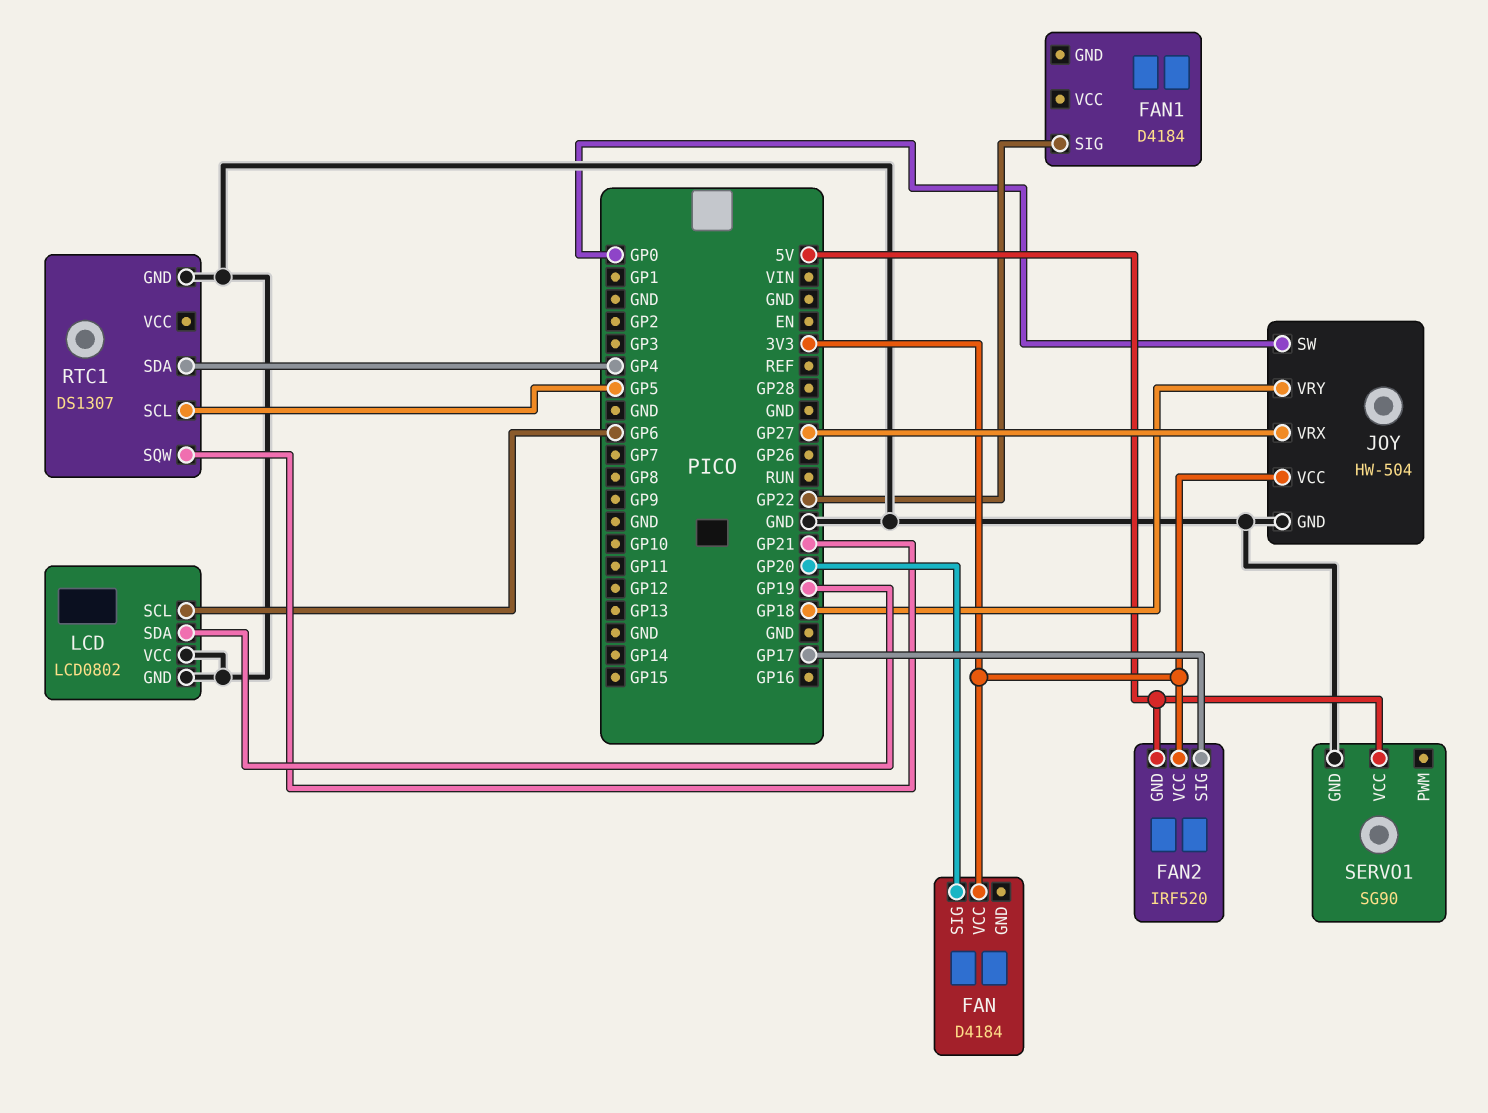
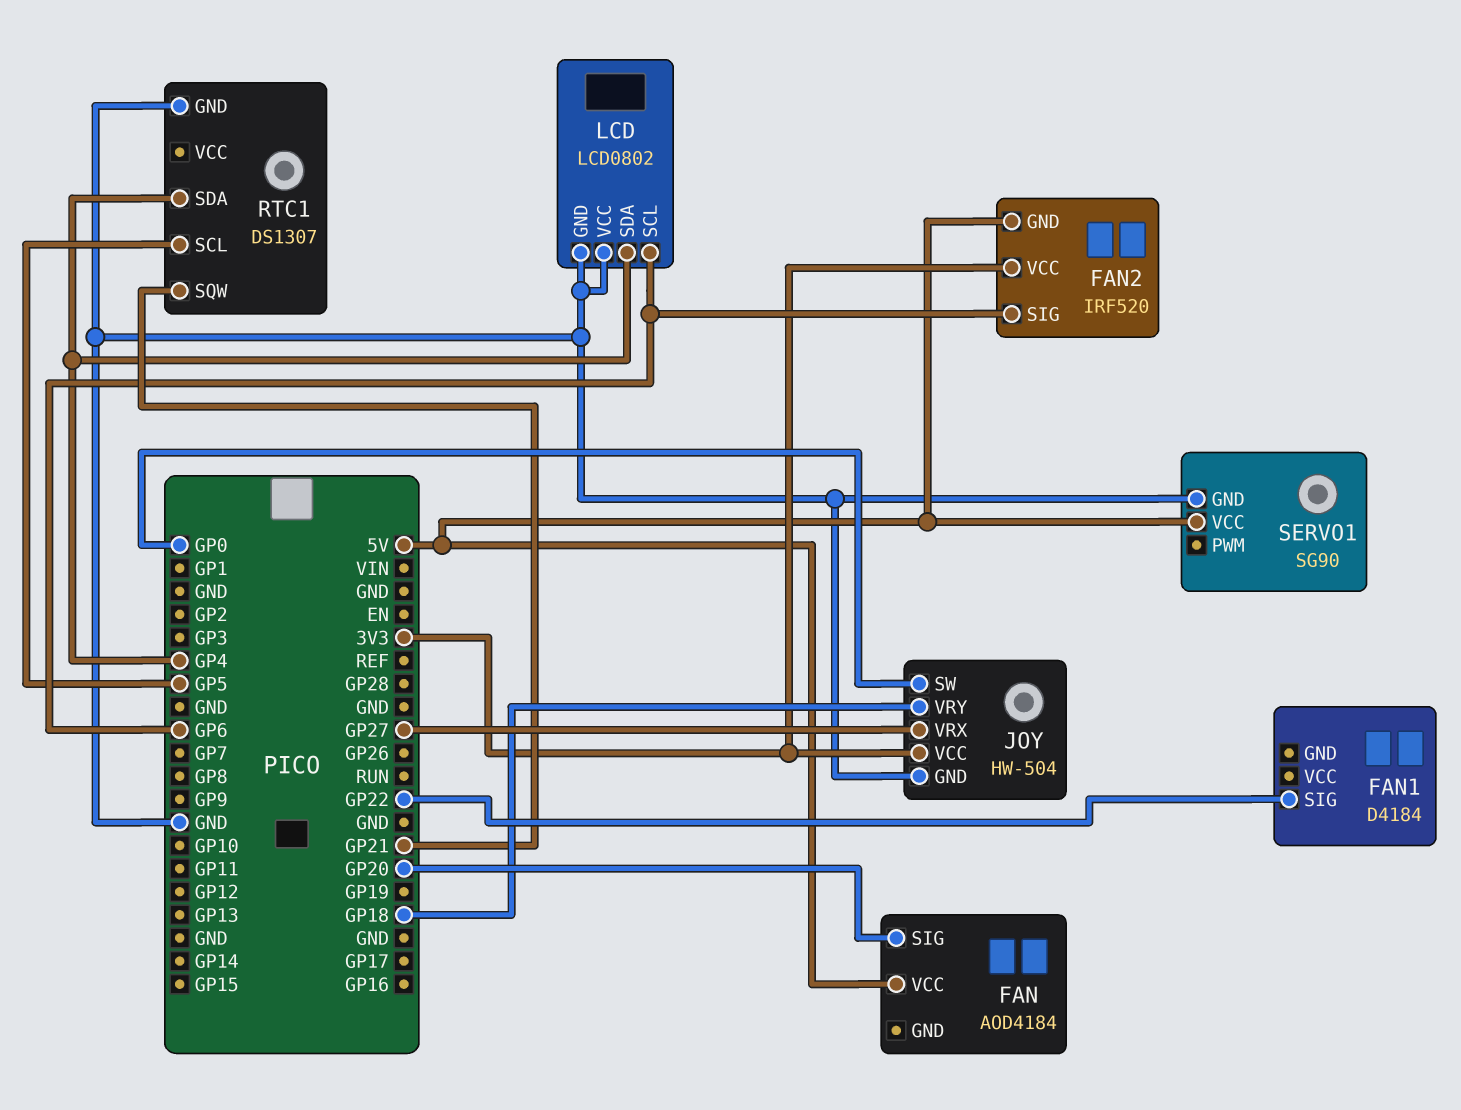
FAN: D4184 -> AOD4184
FAN pin VCC: 3V3 -> 5V
FAN2 pin SIG: GP17 -> GP6
LCD pin SDA: GP19 -> GP4

